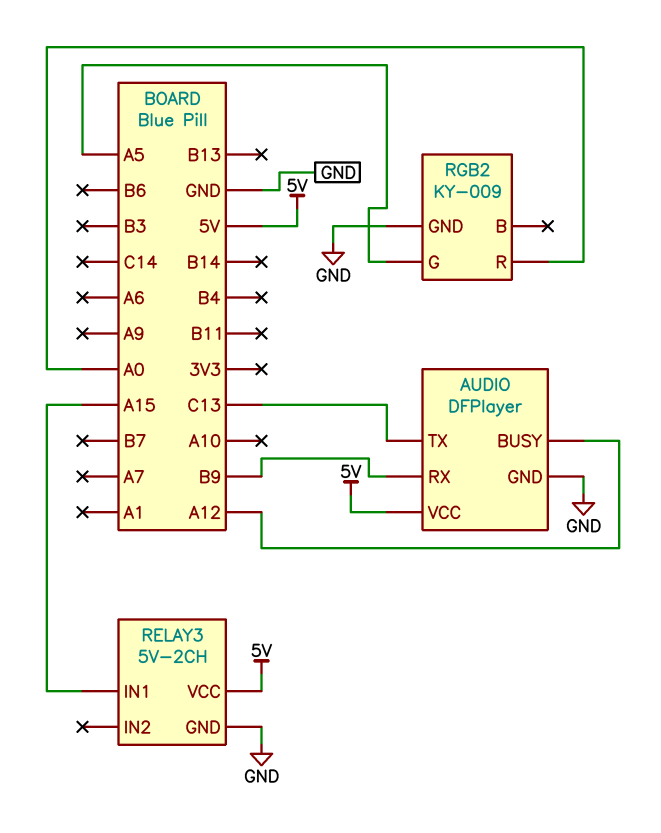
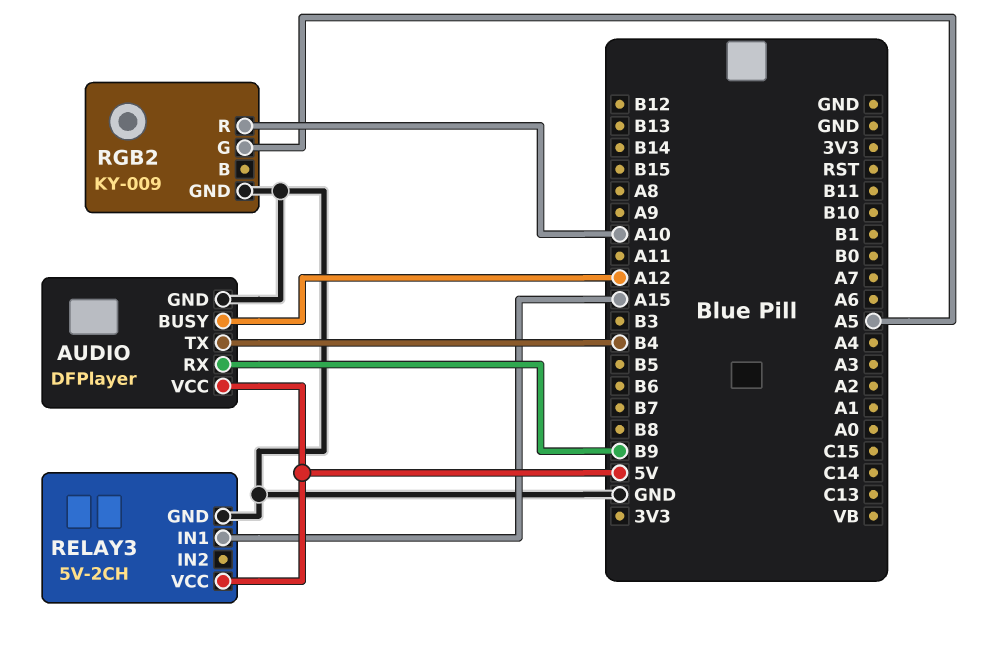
AUDIO pin TX: C13 -> B4
RGB2 pin R: A0 -> A10

